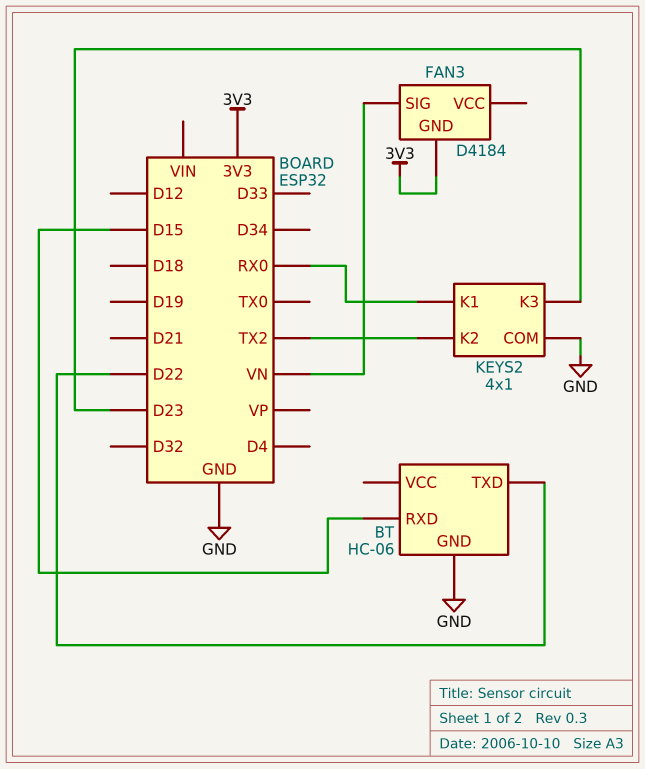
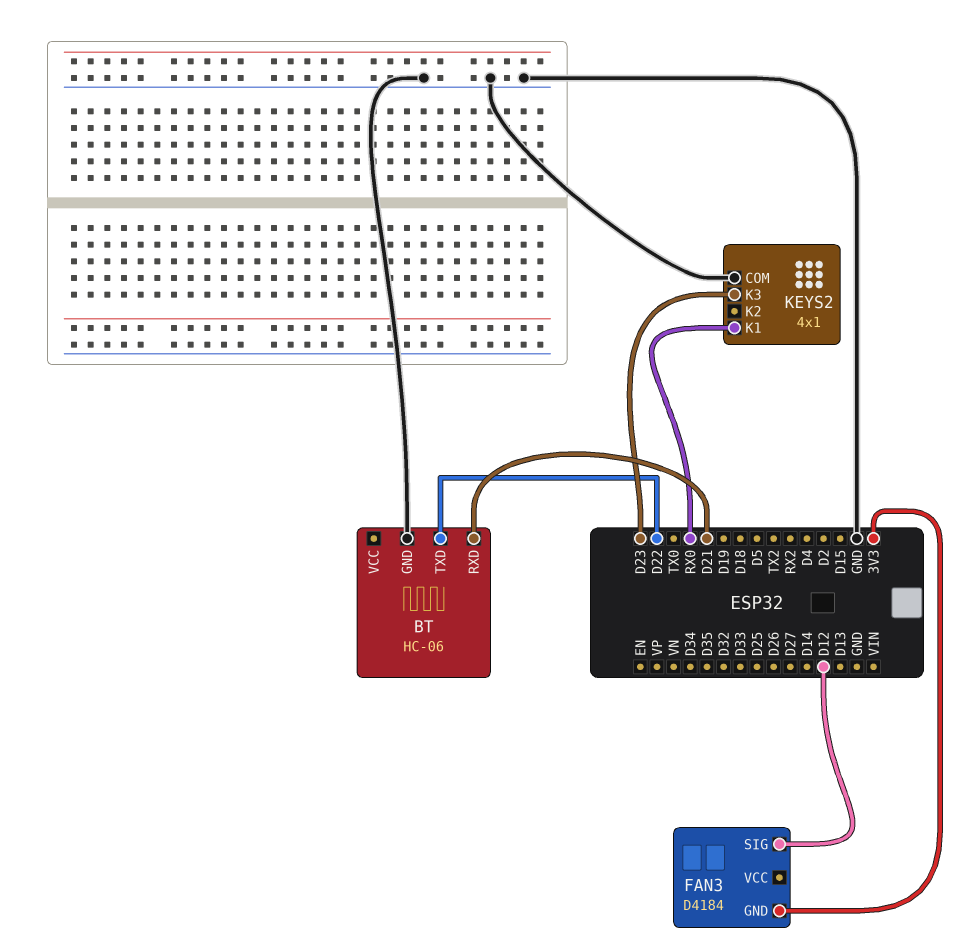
BT pin RXD: D15 -> D21
FAN3 pin SIG: VN -> D12
KEYS2 pin K2: TX2 -> none

